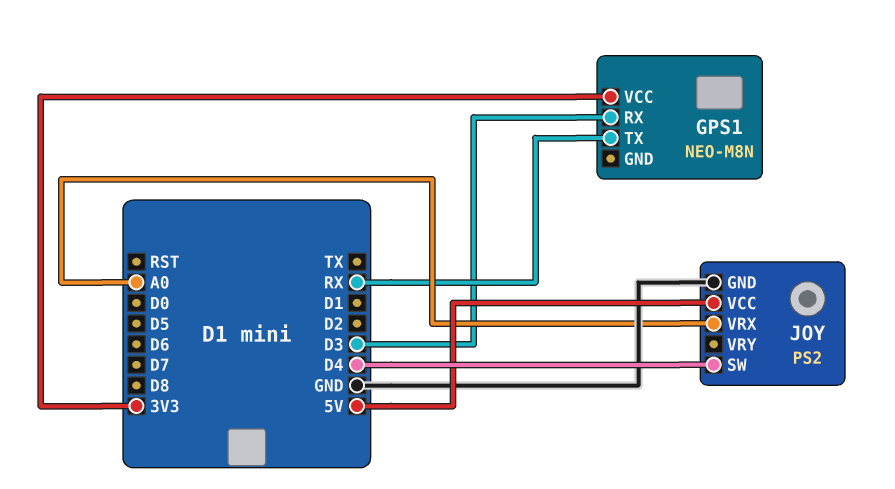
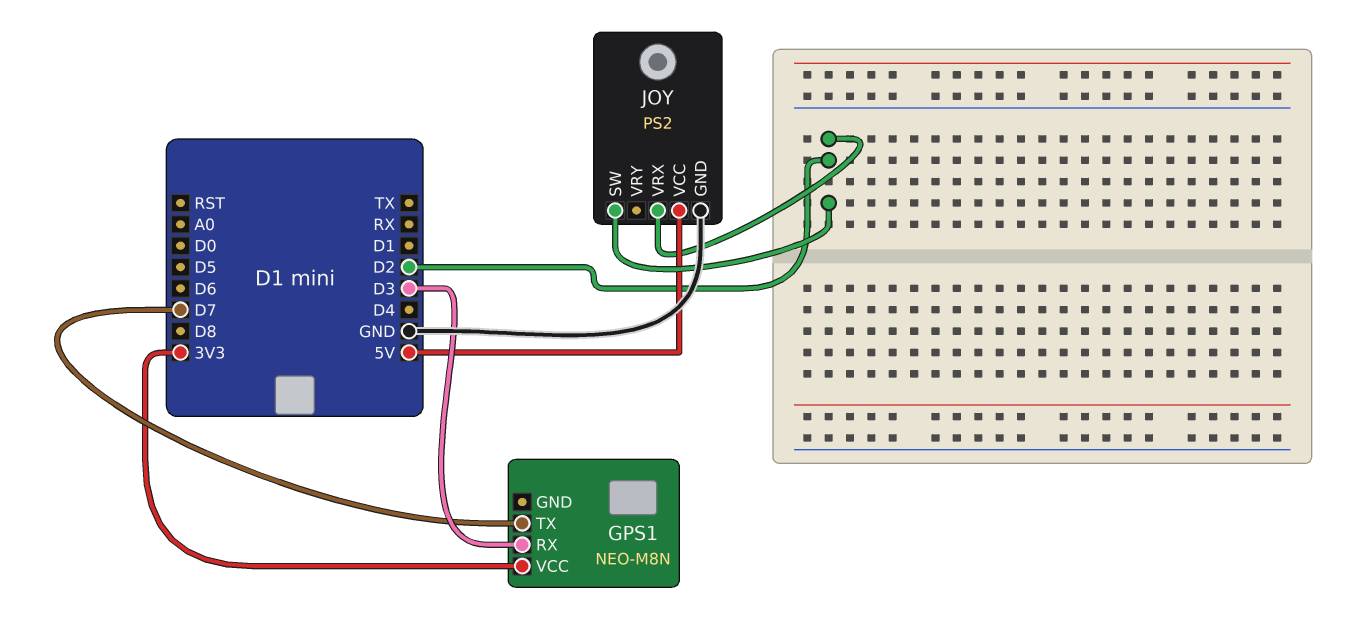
GPS1 pin TX: RX -> D7
JOY pin SW: D4 -> D2
JOY pin VRX: A0 -> D2

